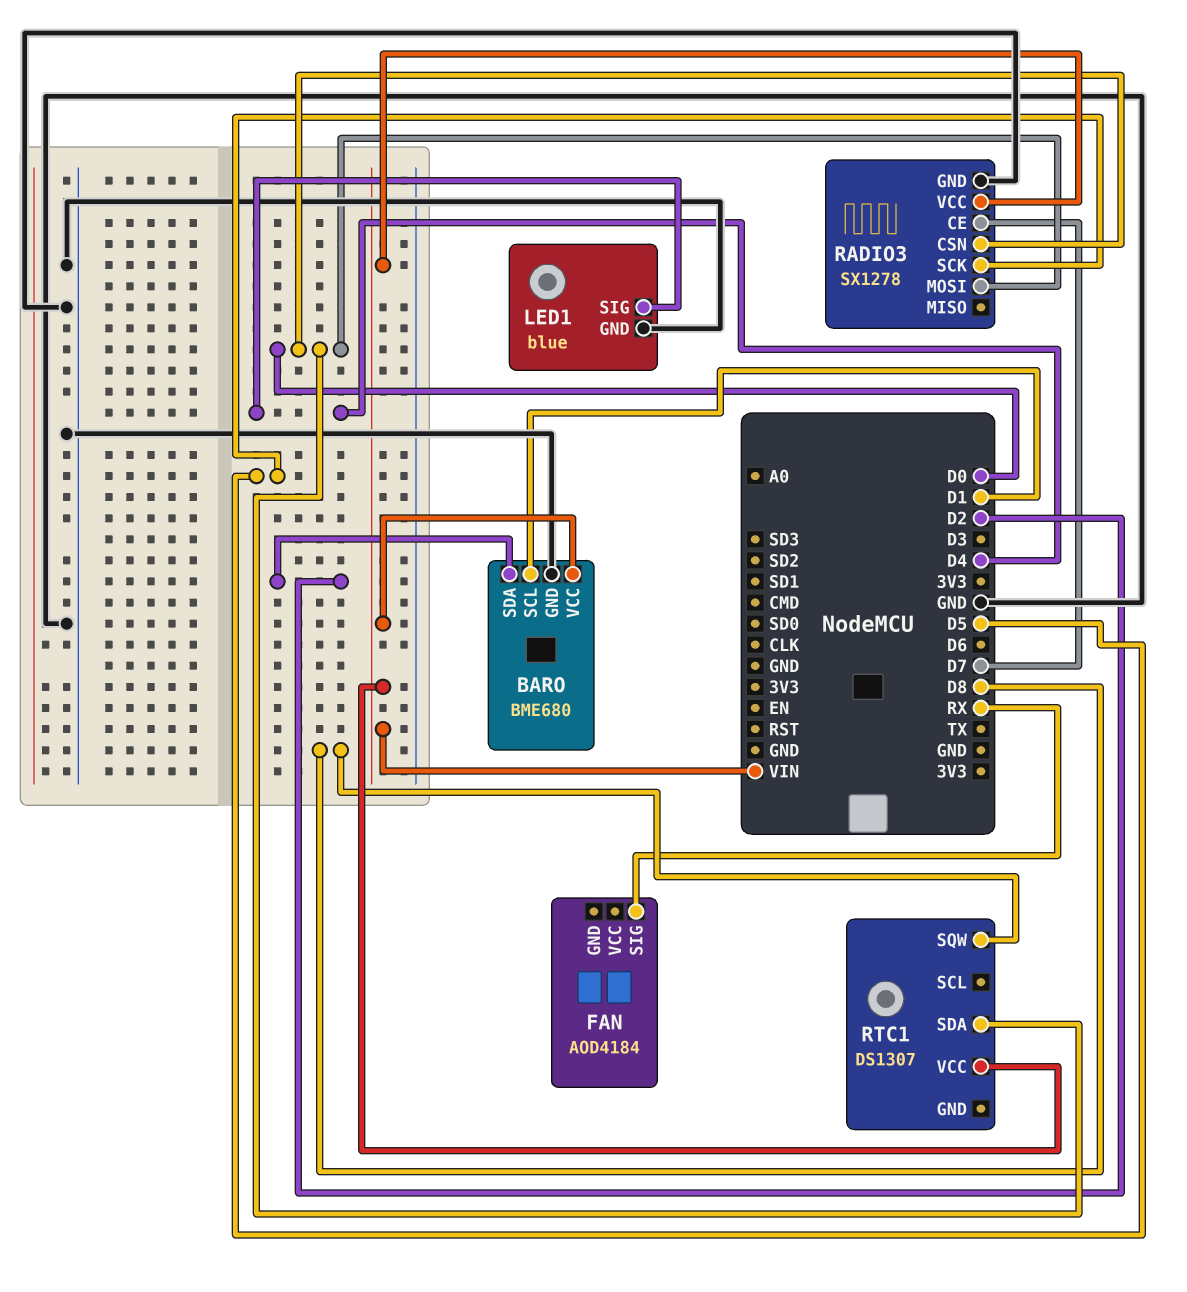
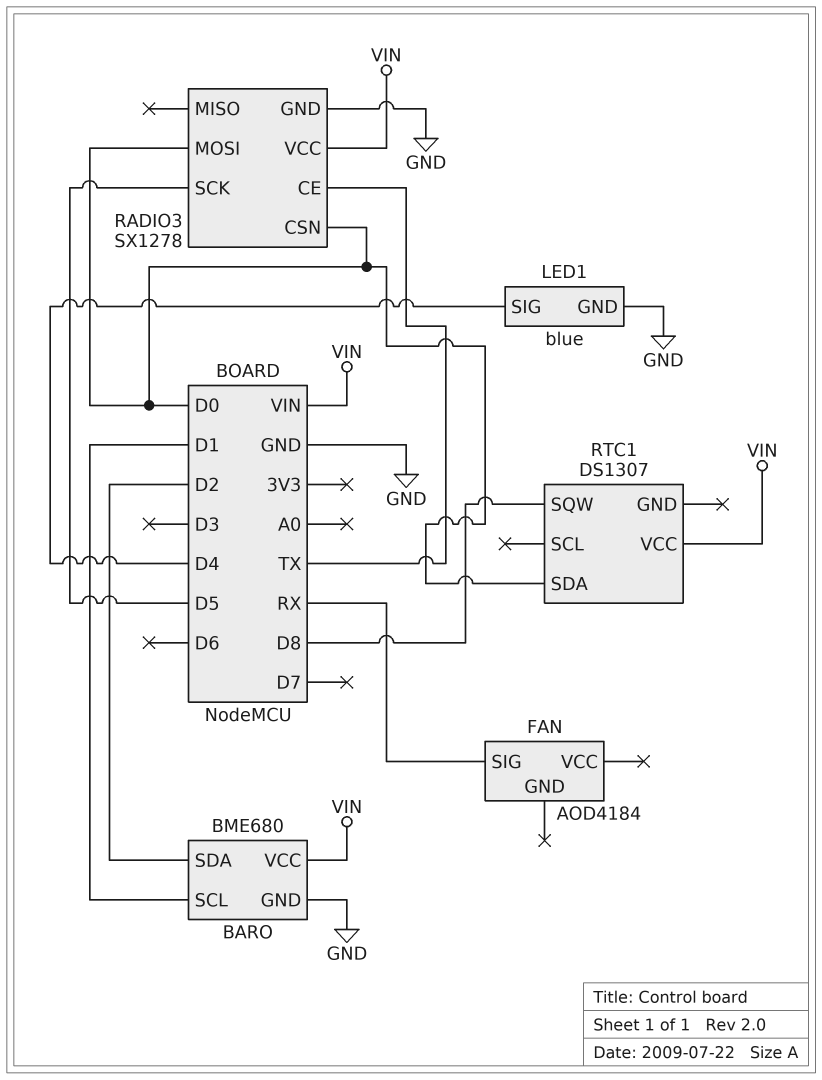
RADIO3 pin CE: D7 -> TX

